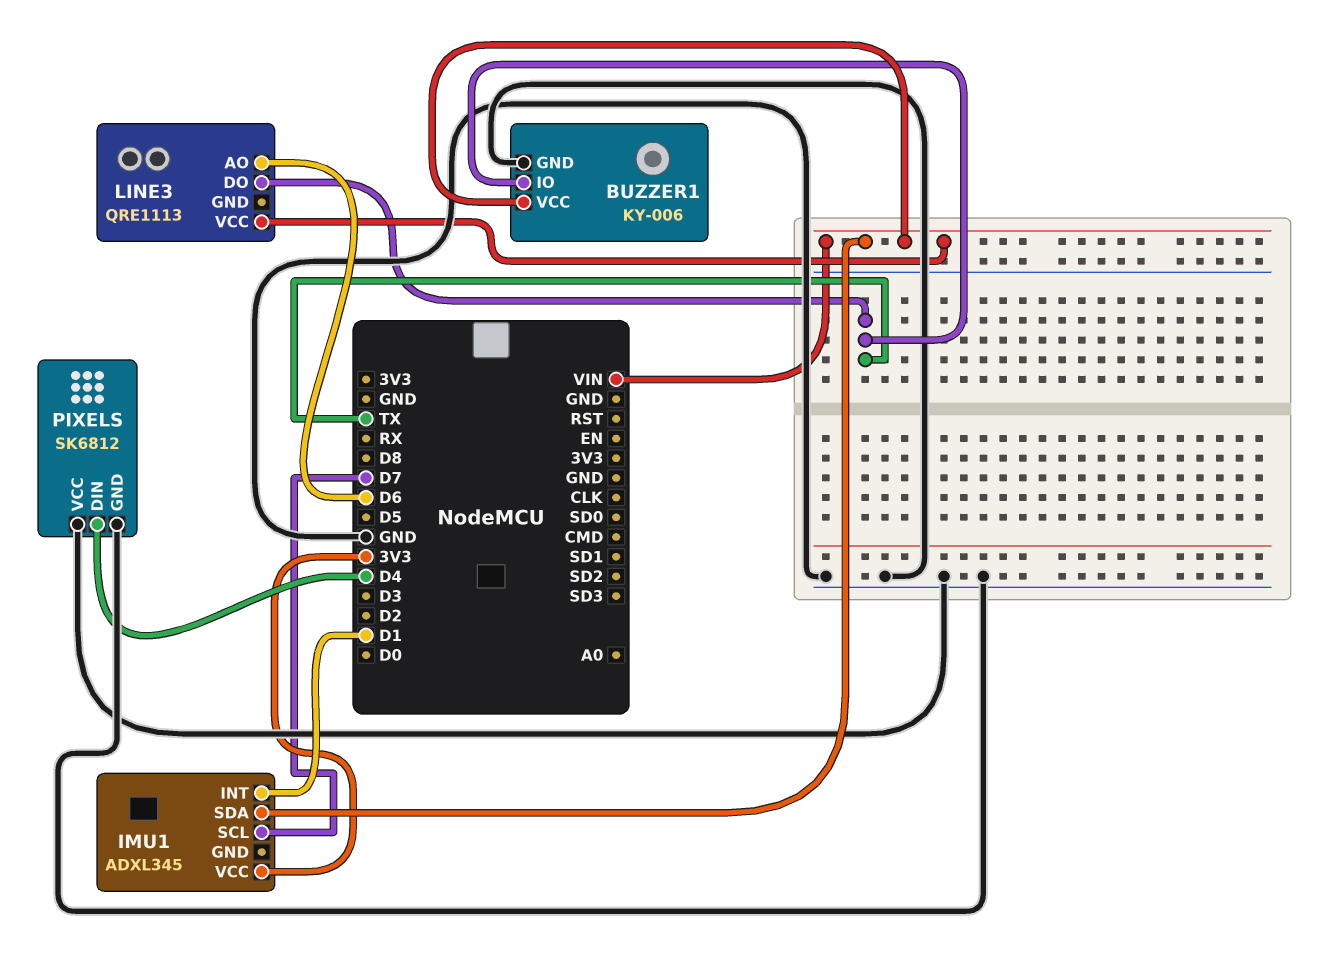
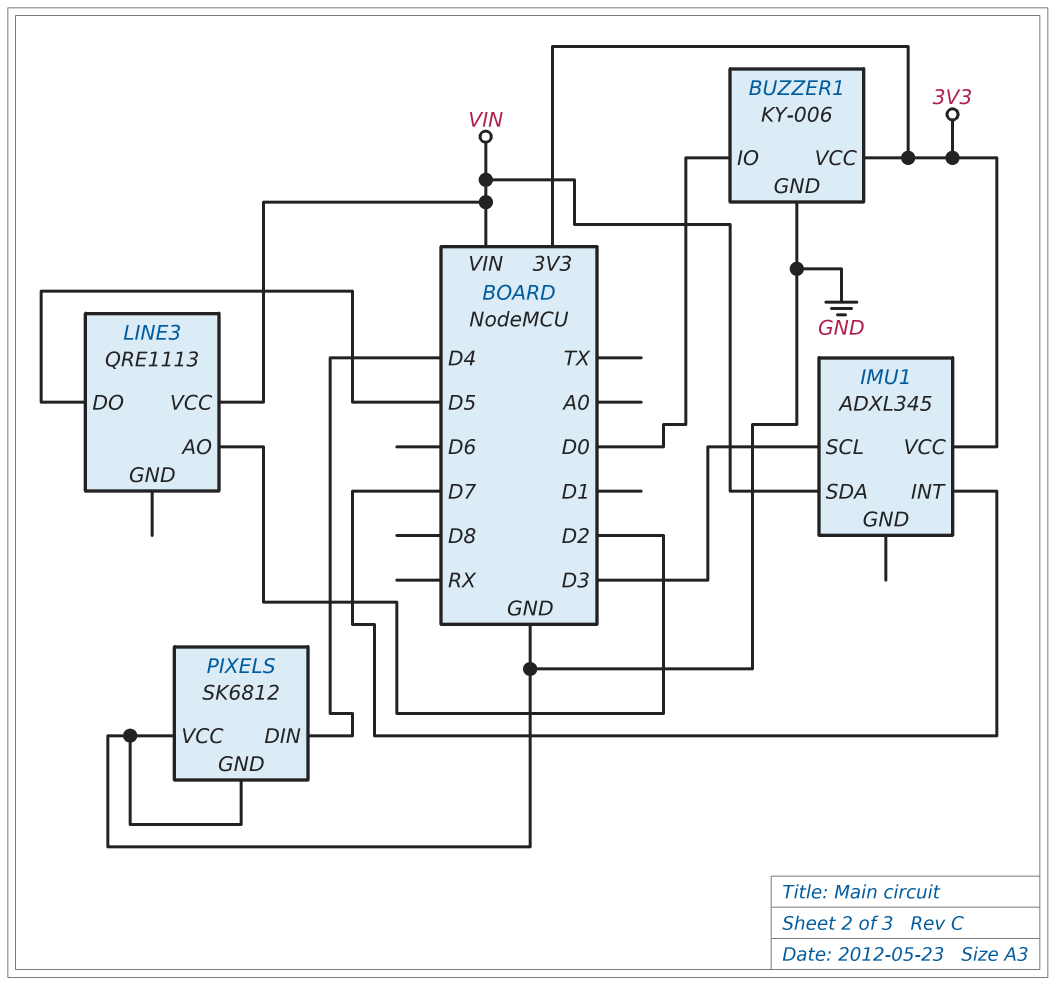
BUZZER1 pin IO: TX -> D0
BUZZER1 pin VCC: VIN -> 3V3
IMU1 pin INT: D1 -> D7
IMU1 pin SCL: D7 -> D3
LINE3 pin AO: D6 -> D2
LINE3 pin DO: TX -> D5

